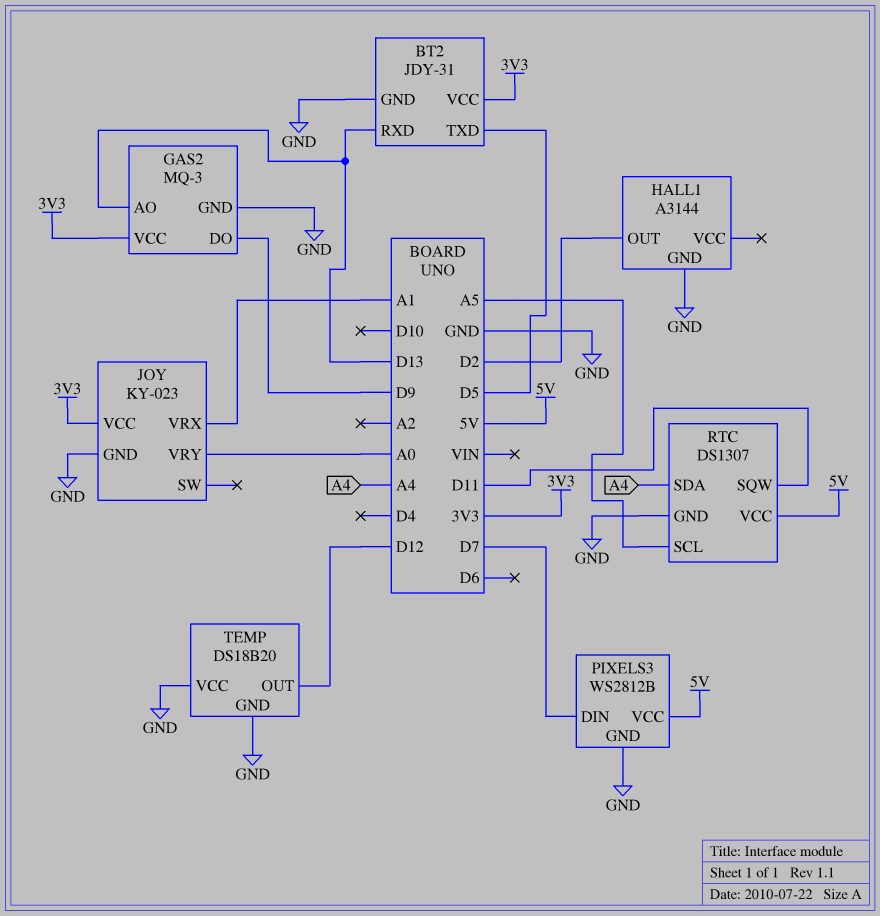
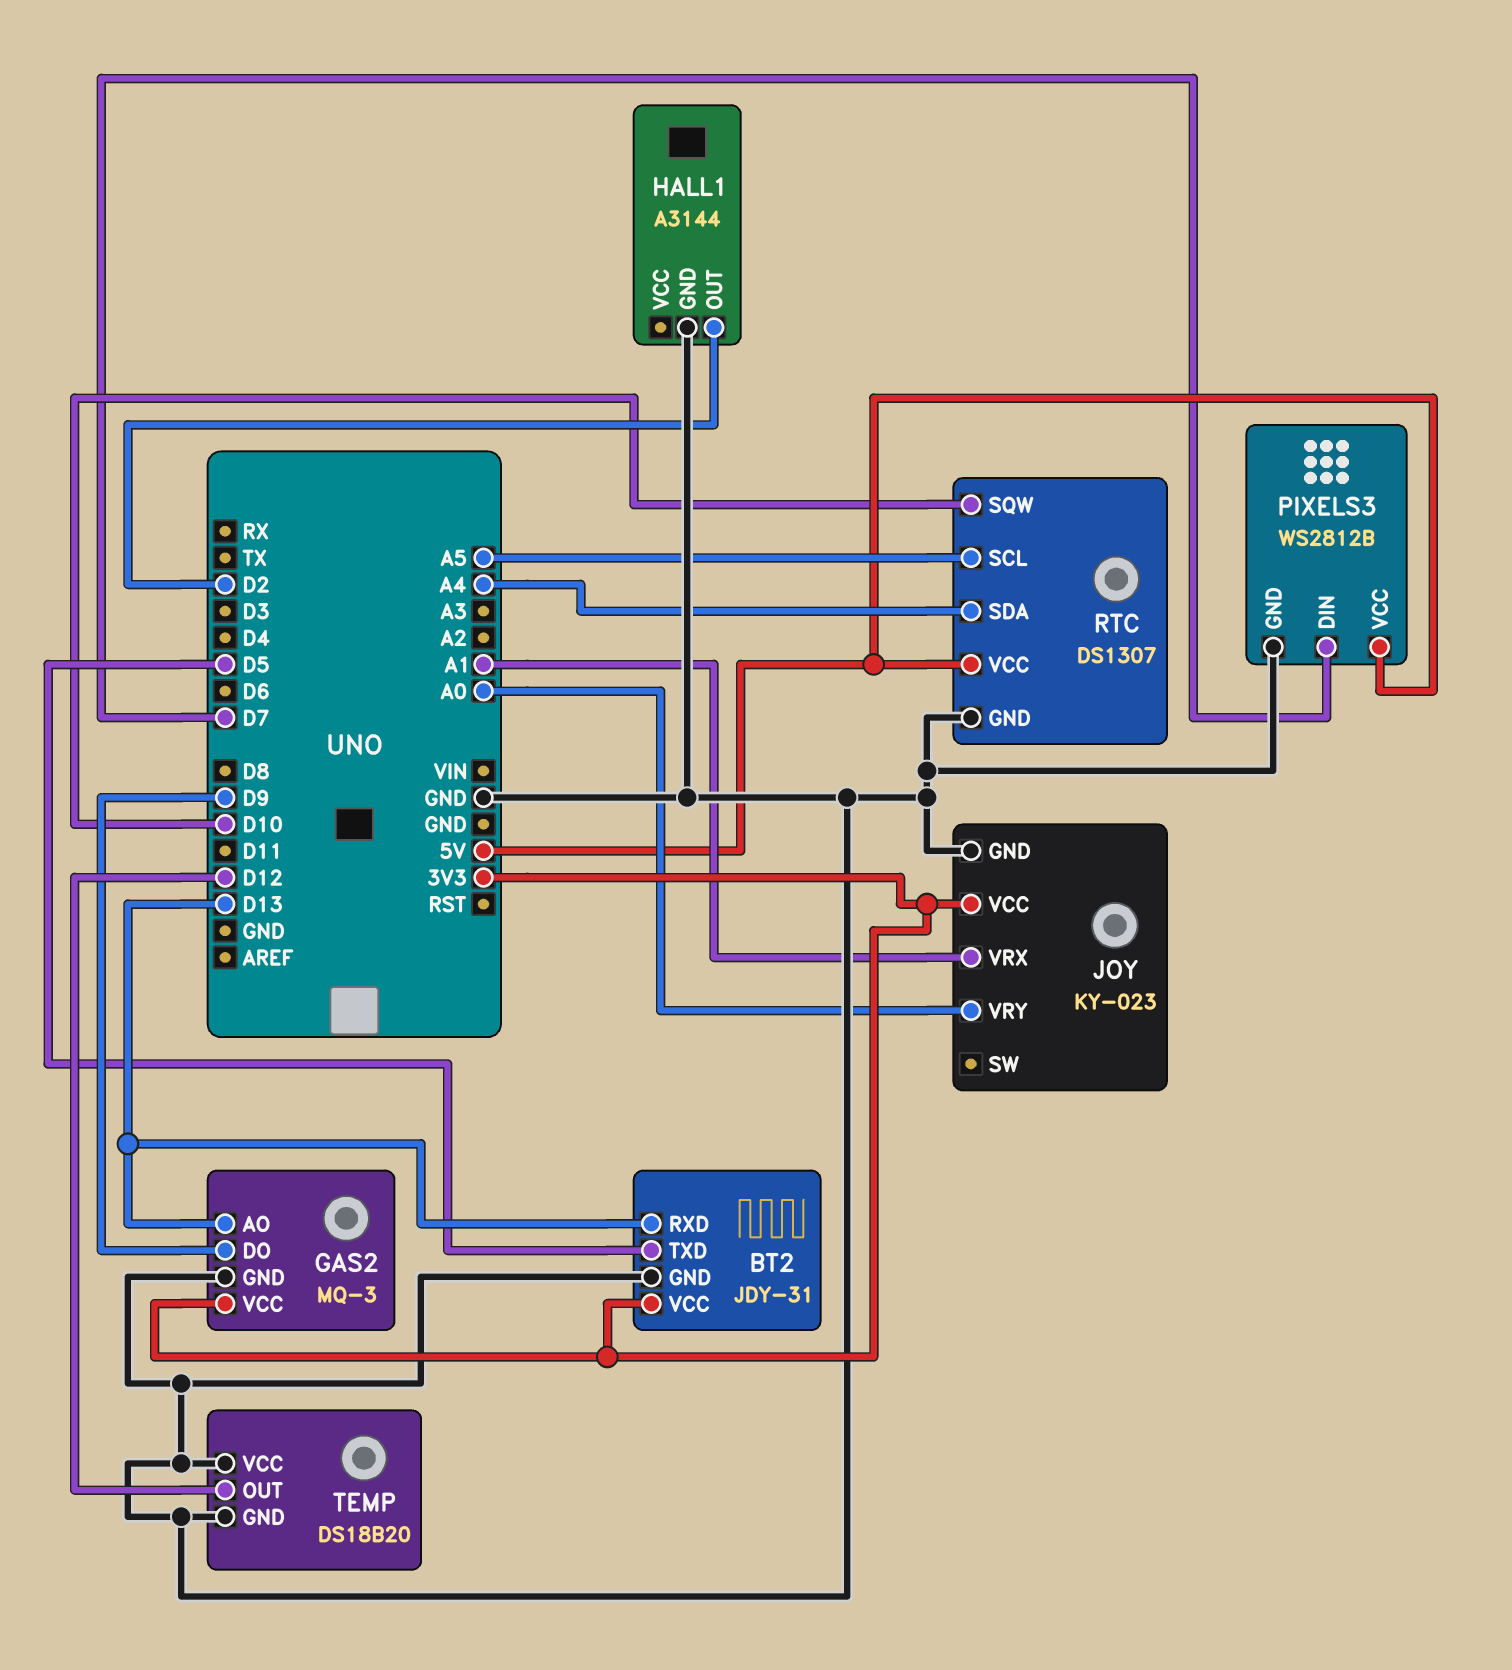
RTC pin SQW: D11 -> D10

